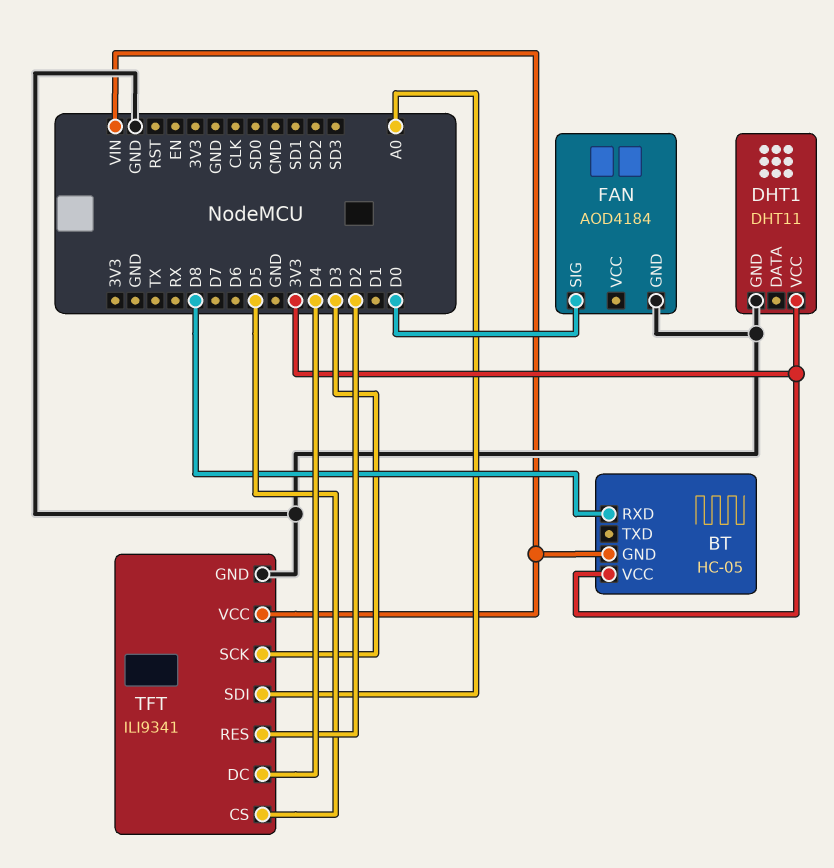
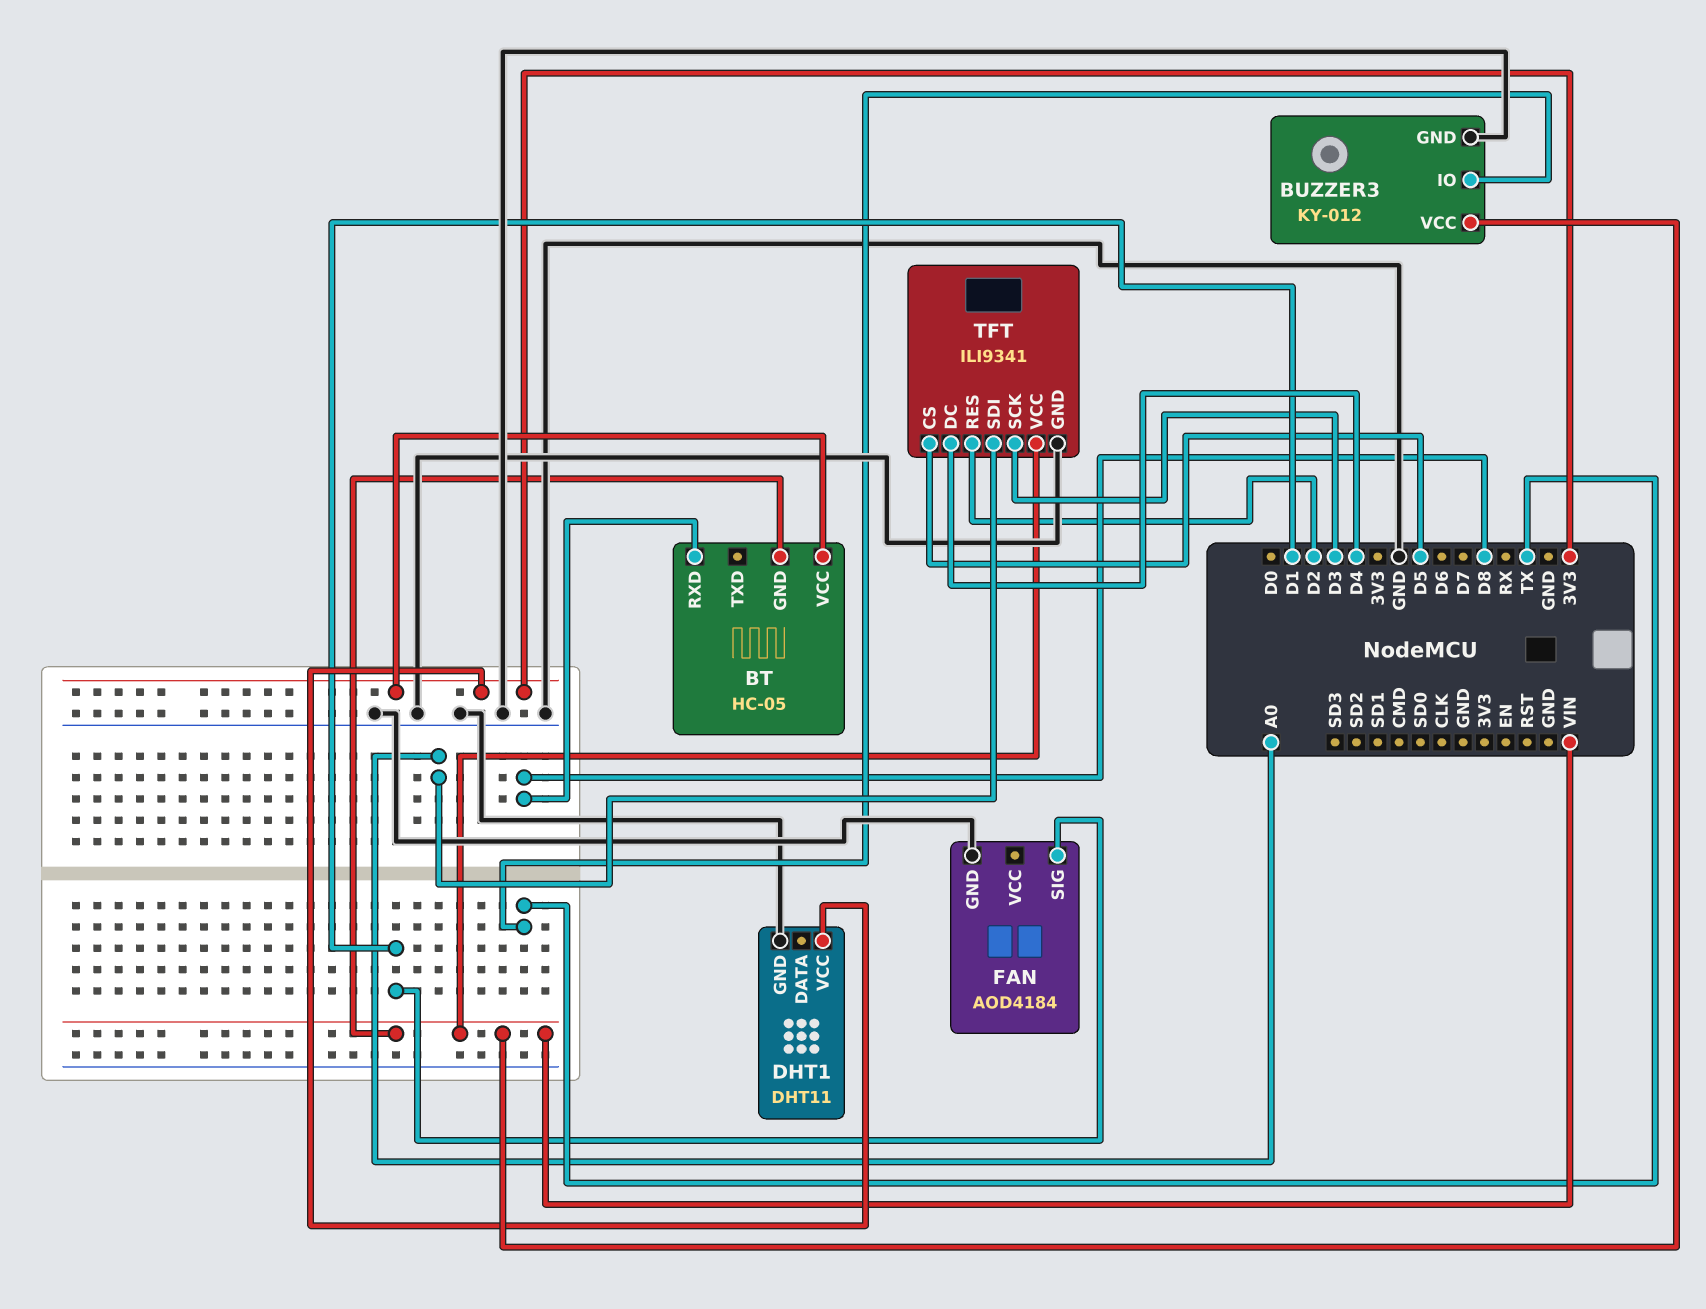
BUZZER3: none -> KY-012
BUZZER3 pin GND: none -> GND
BUZZER3 pin IO: none -> TX
BUZZER3 pin VCC: none -> VIN
FAN pin SIG: D0 -> D1

